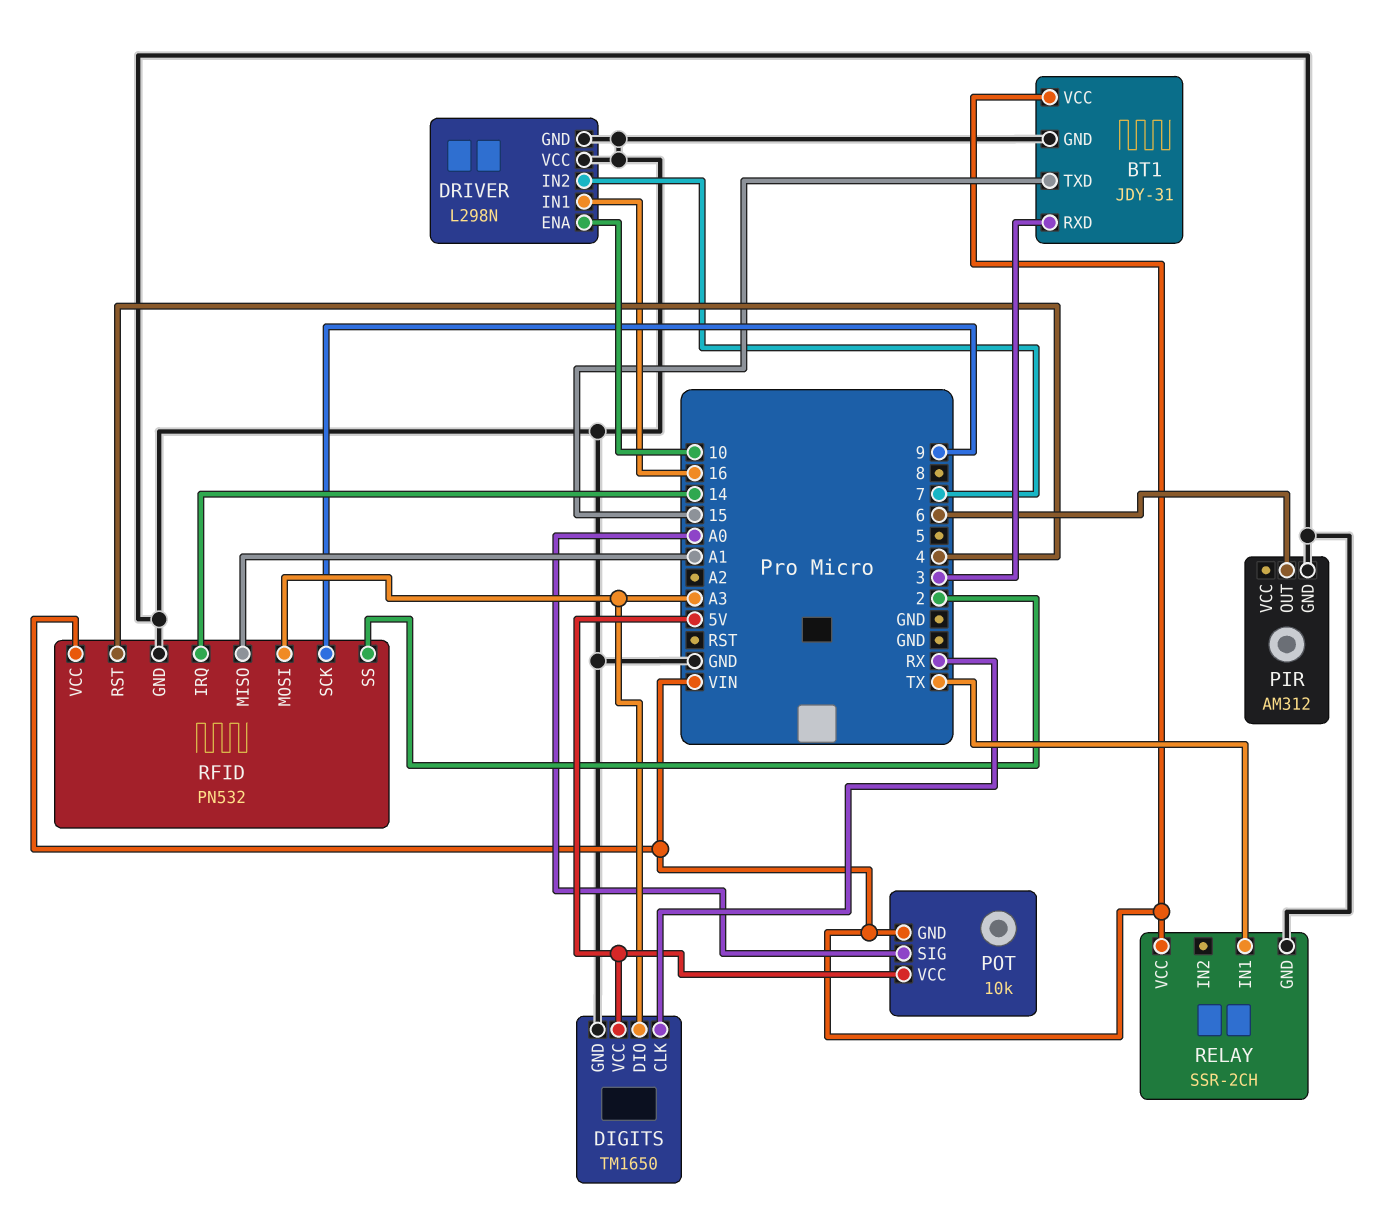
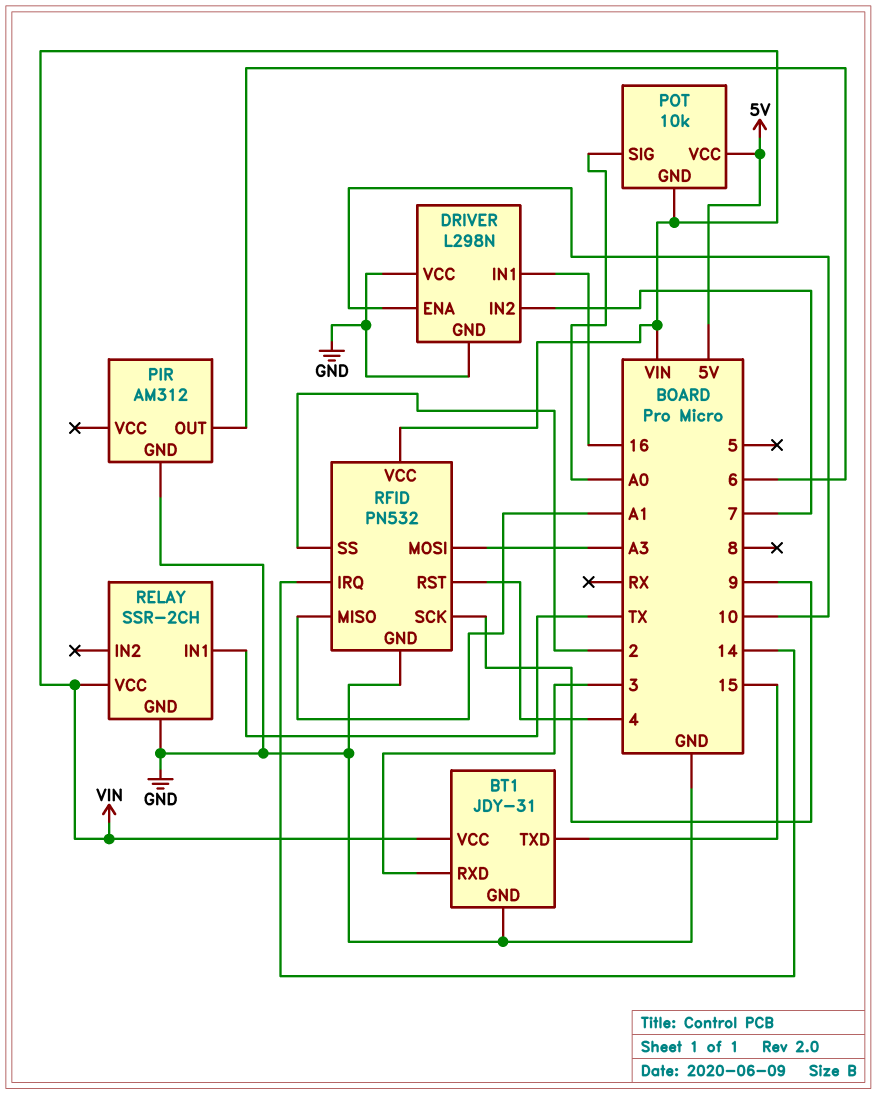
DIGITS: TM1650 -> none
DIGITS pin CLK: RX -> none
DIGITS pin DIO: A3 -> none
DIGITS pin GND: GND -> none
DIGITS pin VCC: 5V -> none

